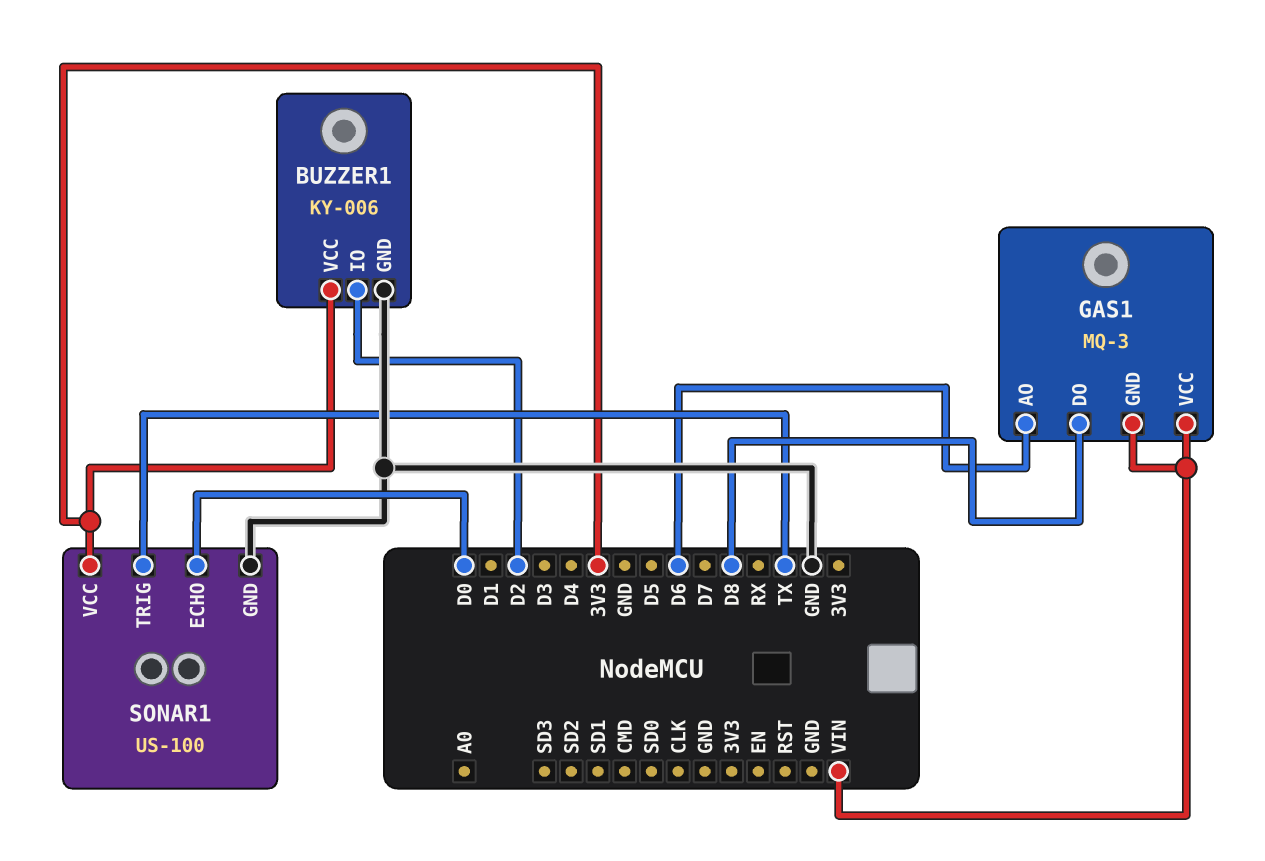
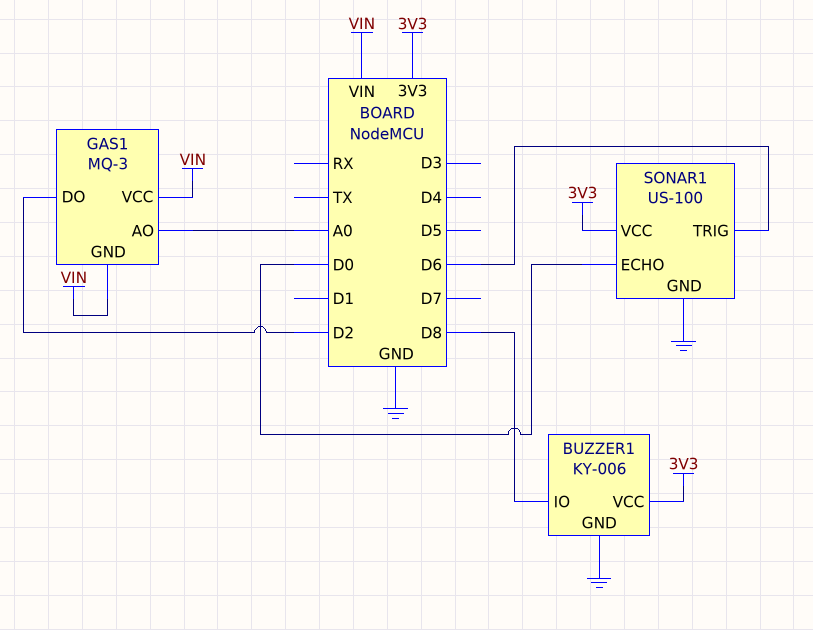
BUZZER1 pin IO: D2 -> D8
GAS1 pin AO: D6 -> A0
GAS1 pin DO: D8 -> D2
SONAR1 pin TRIG: TX -> D6

